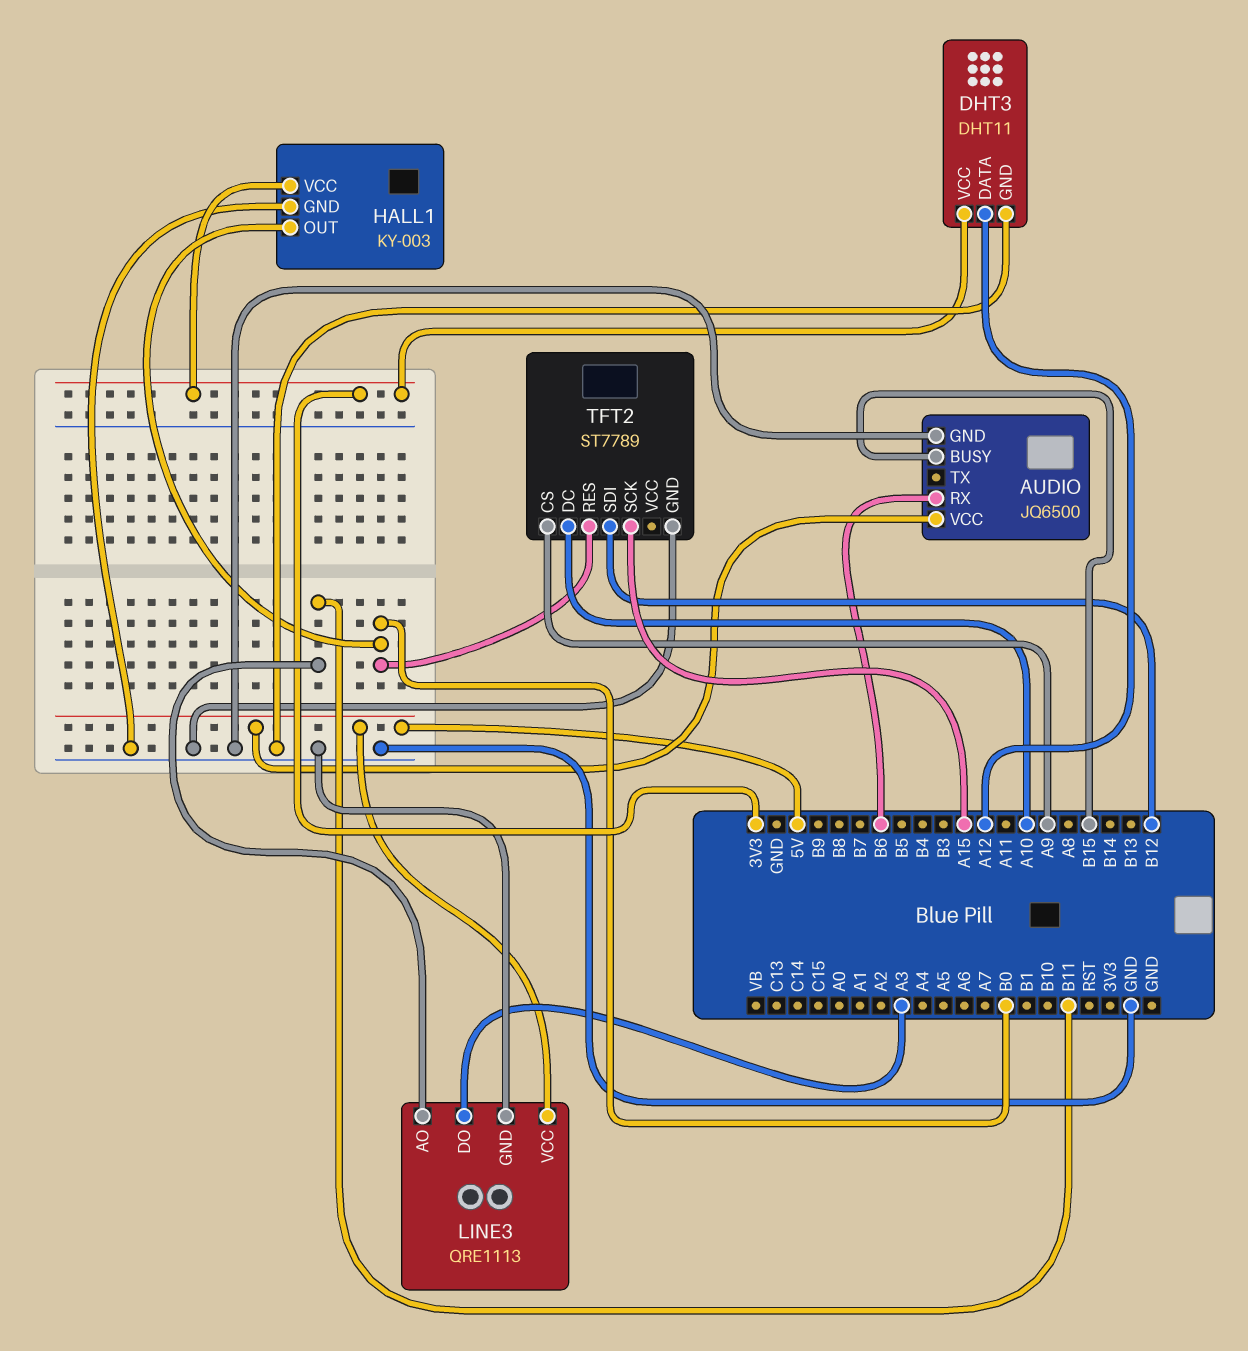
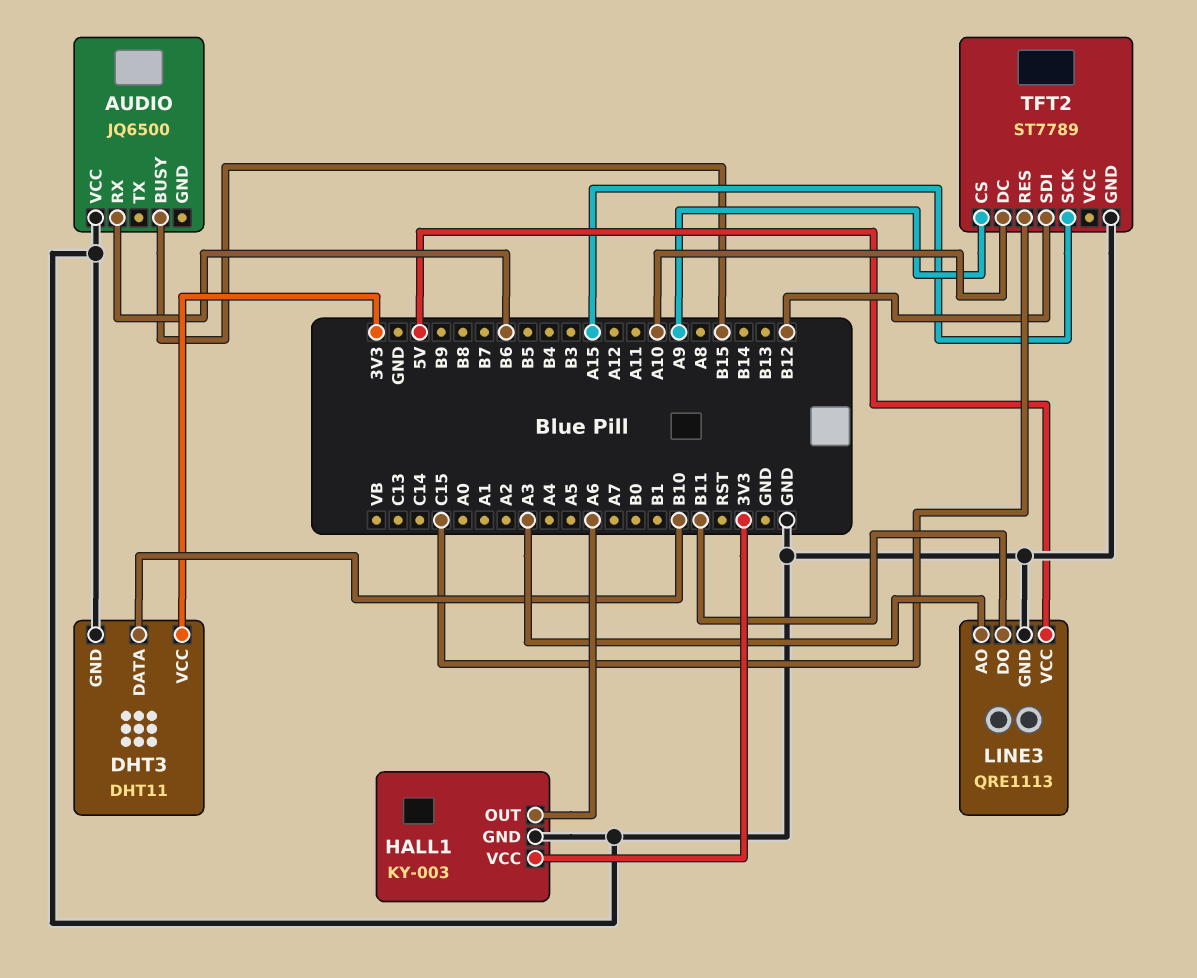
AUDIO pin GND: GND -> none
AUDIO pin VCC: 5V -> GND
DHT3 pin DATA: A12 -> B10
HALL1 pin OUT: B0 -> A6
LINE3 pin AO: B11 -> A3
LINE3 pin DO: A3 -> B11
TFT2 pin RES: B0 -> C15

